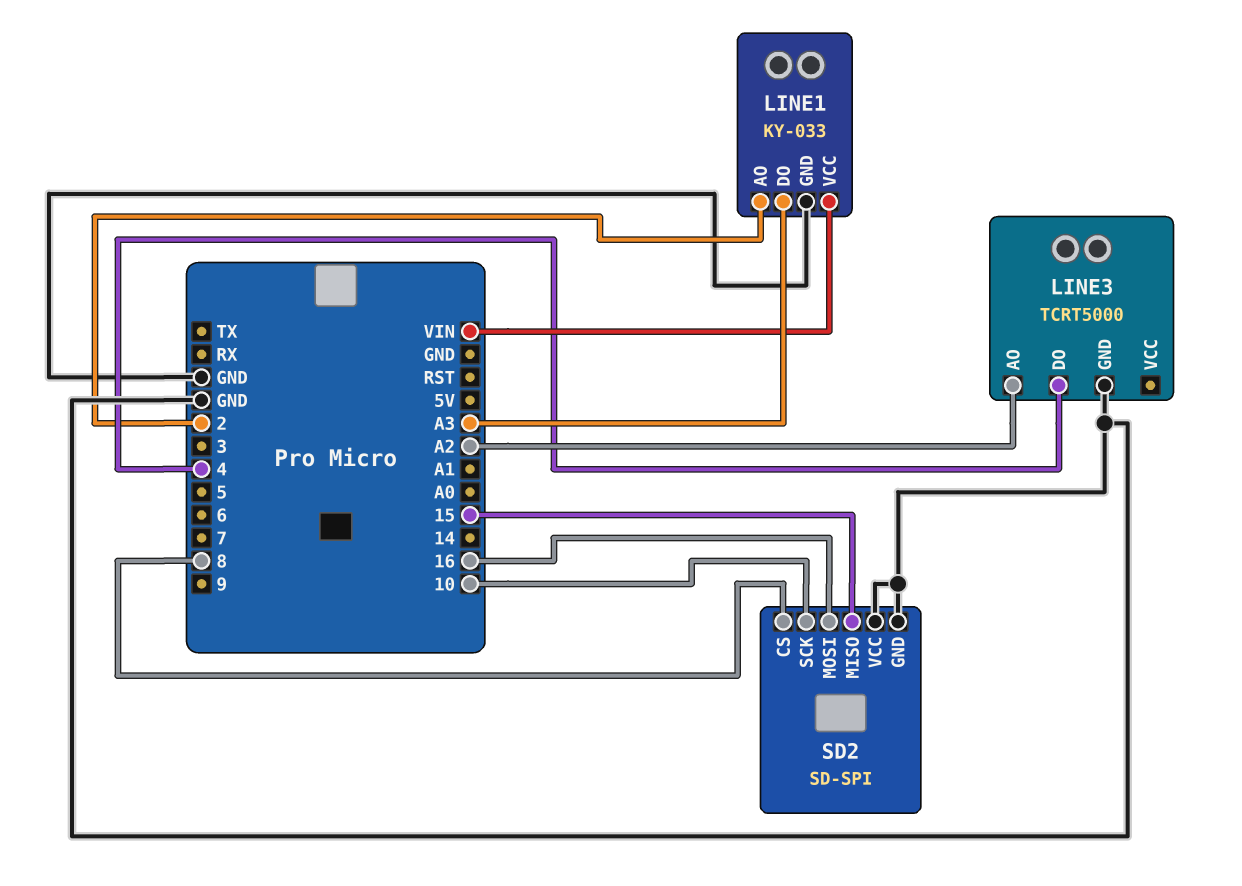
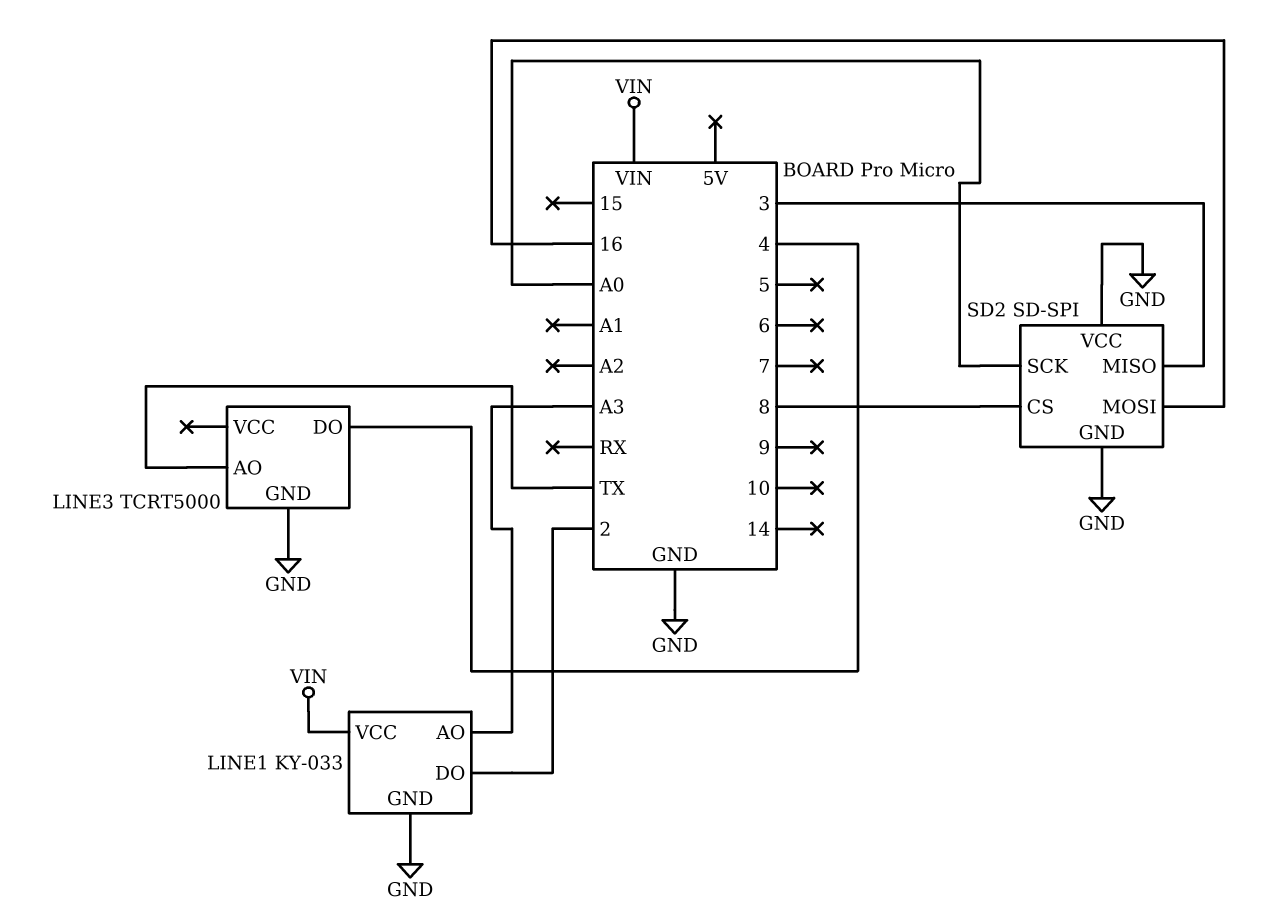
LINE1 pin AO: 2 -> A3
LINE1 pin DO: A3 -> 2
LINE3 pin AO: A2 -> TX
SD2 pin MISO: 15 -> 3
SD2 pin SCK: 10 -> A0

